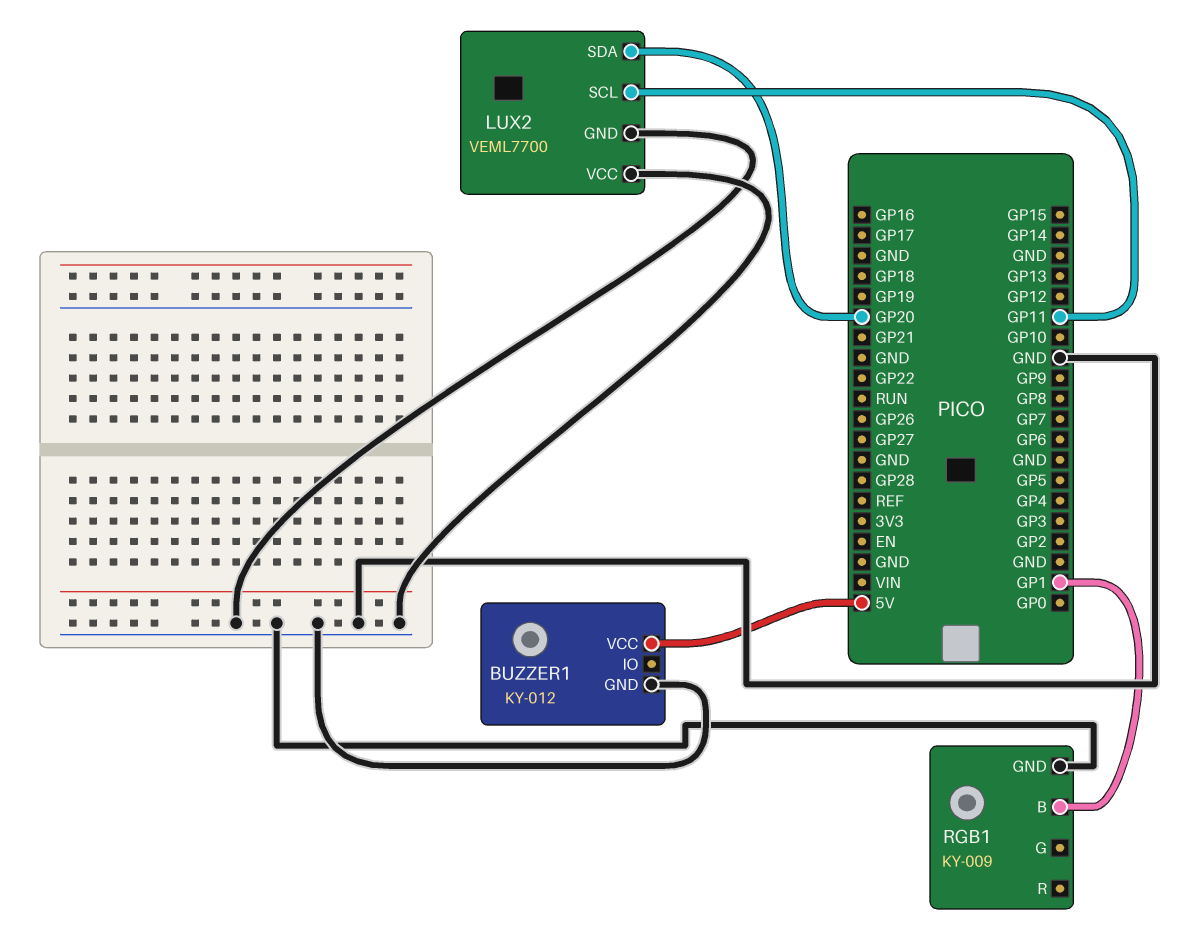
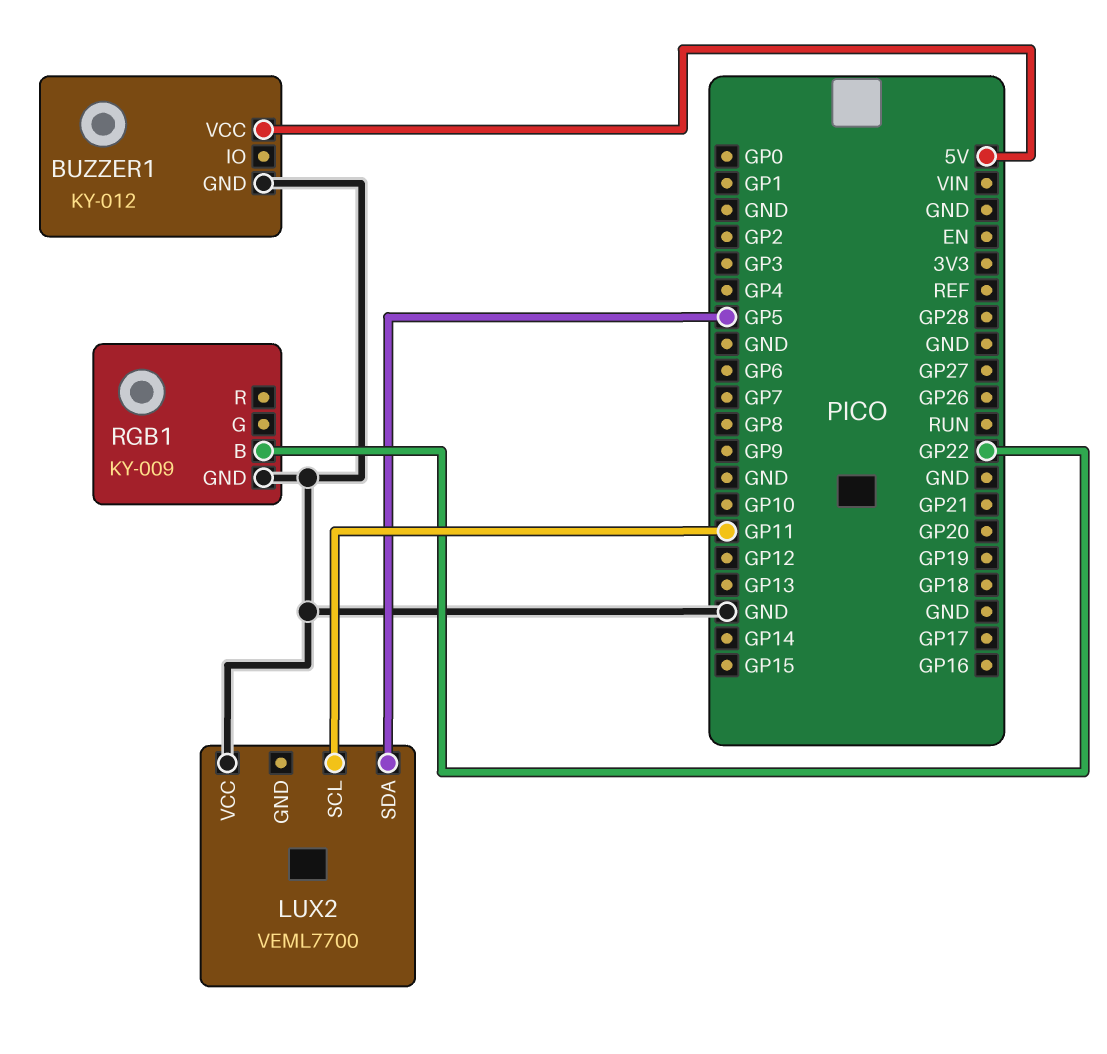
LUX2 pin GND: GND -> none
LUX2 pin SDA: GP20 -> GP5
RGB1 pin B: GP1 -> GP22

